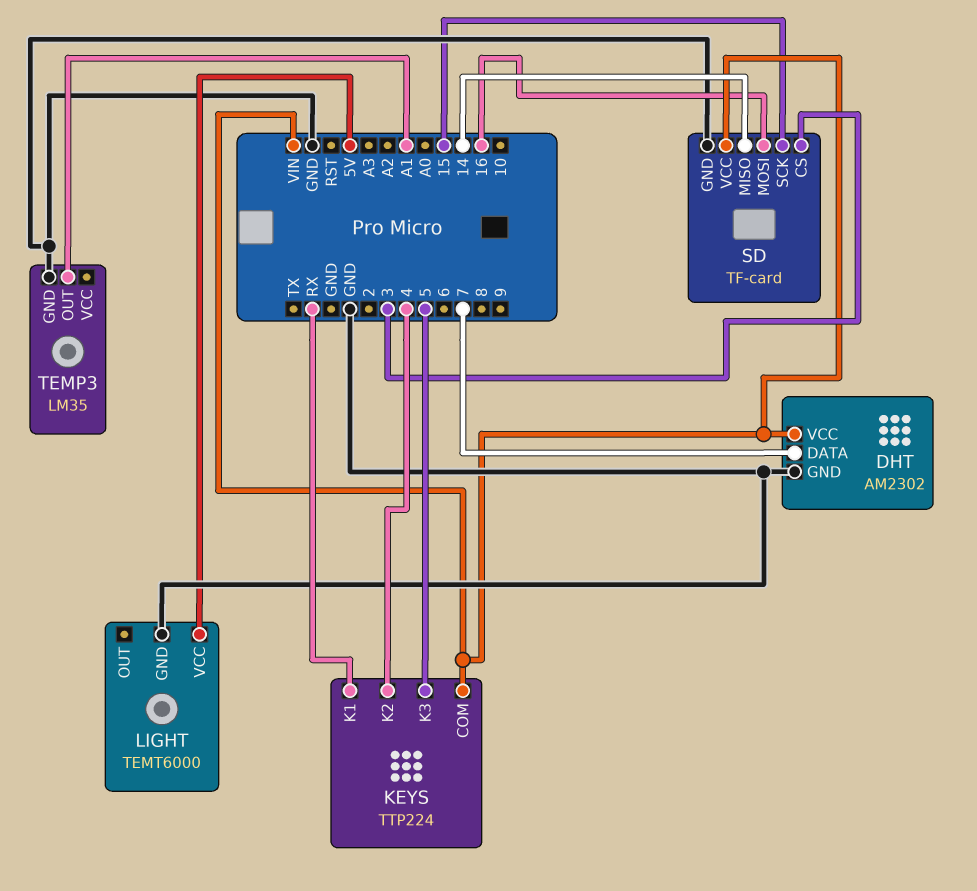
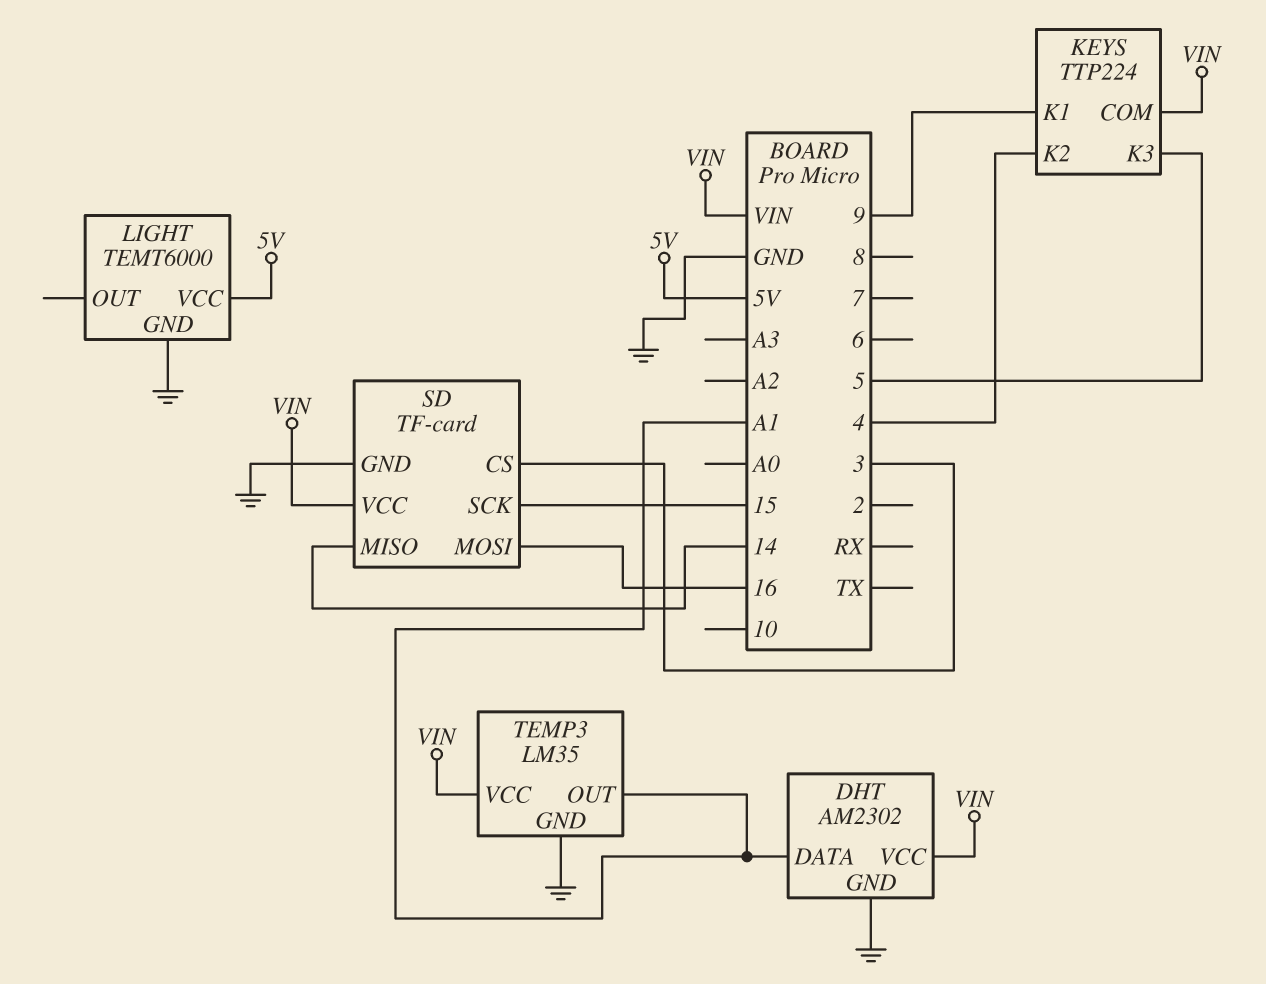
DHT pin DATA: 7 -> A1
KEYS pin K1: RX -> 9
TEMP3 pin VCC: none -> VIN

